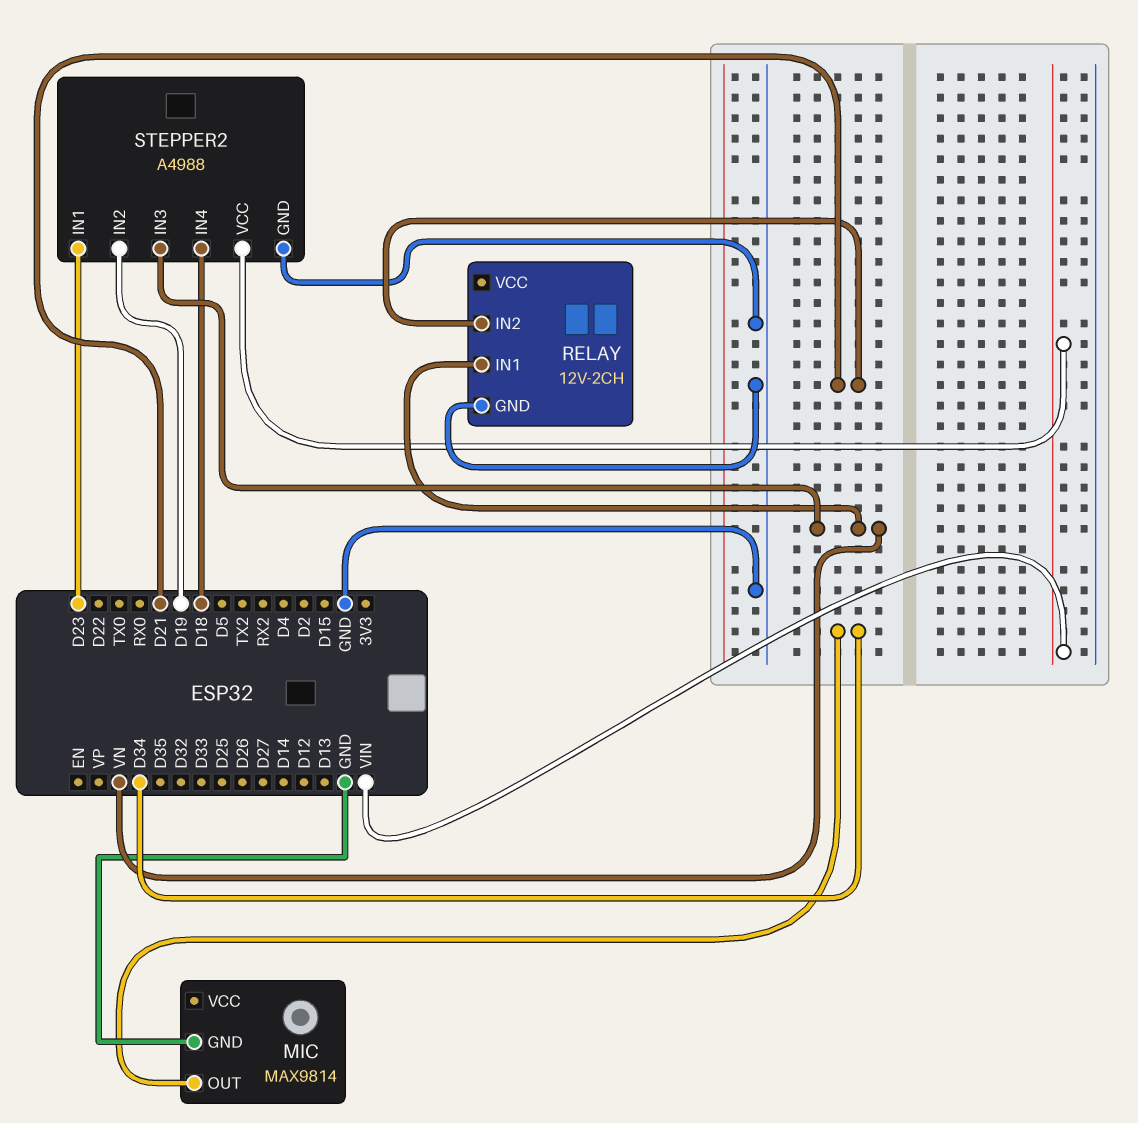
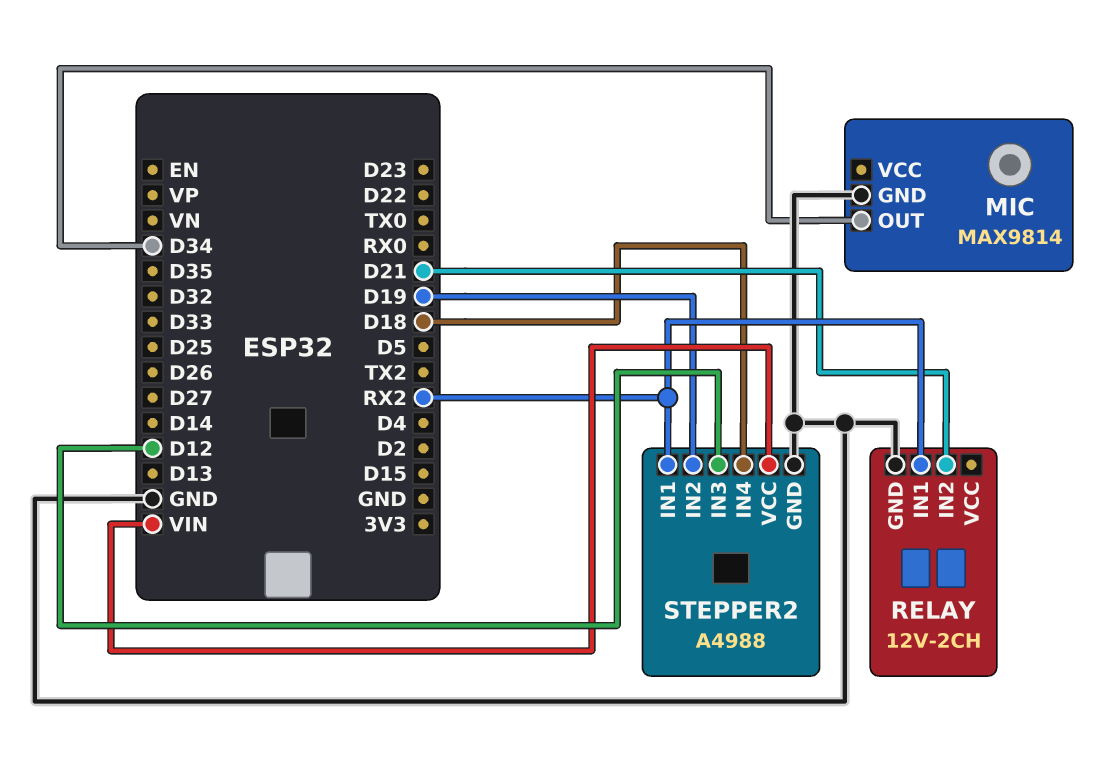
RELAY pin IN1: VN -> RX2
STEPPER2 pin IN1: D23 -> RX2
STEPPER2 pin IN3: VN -> D12

